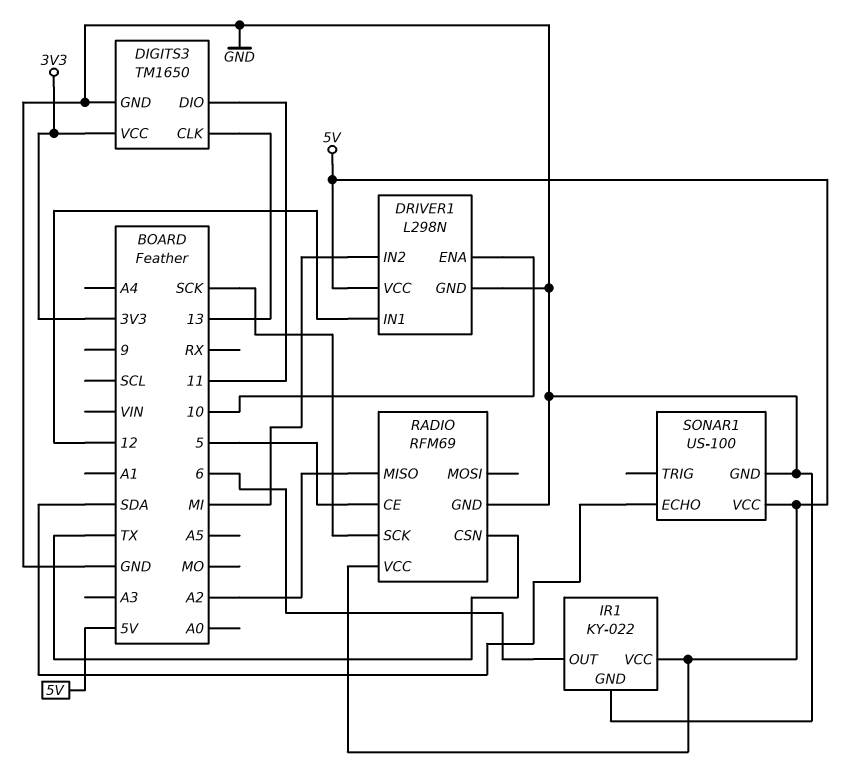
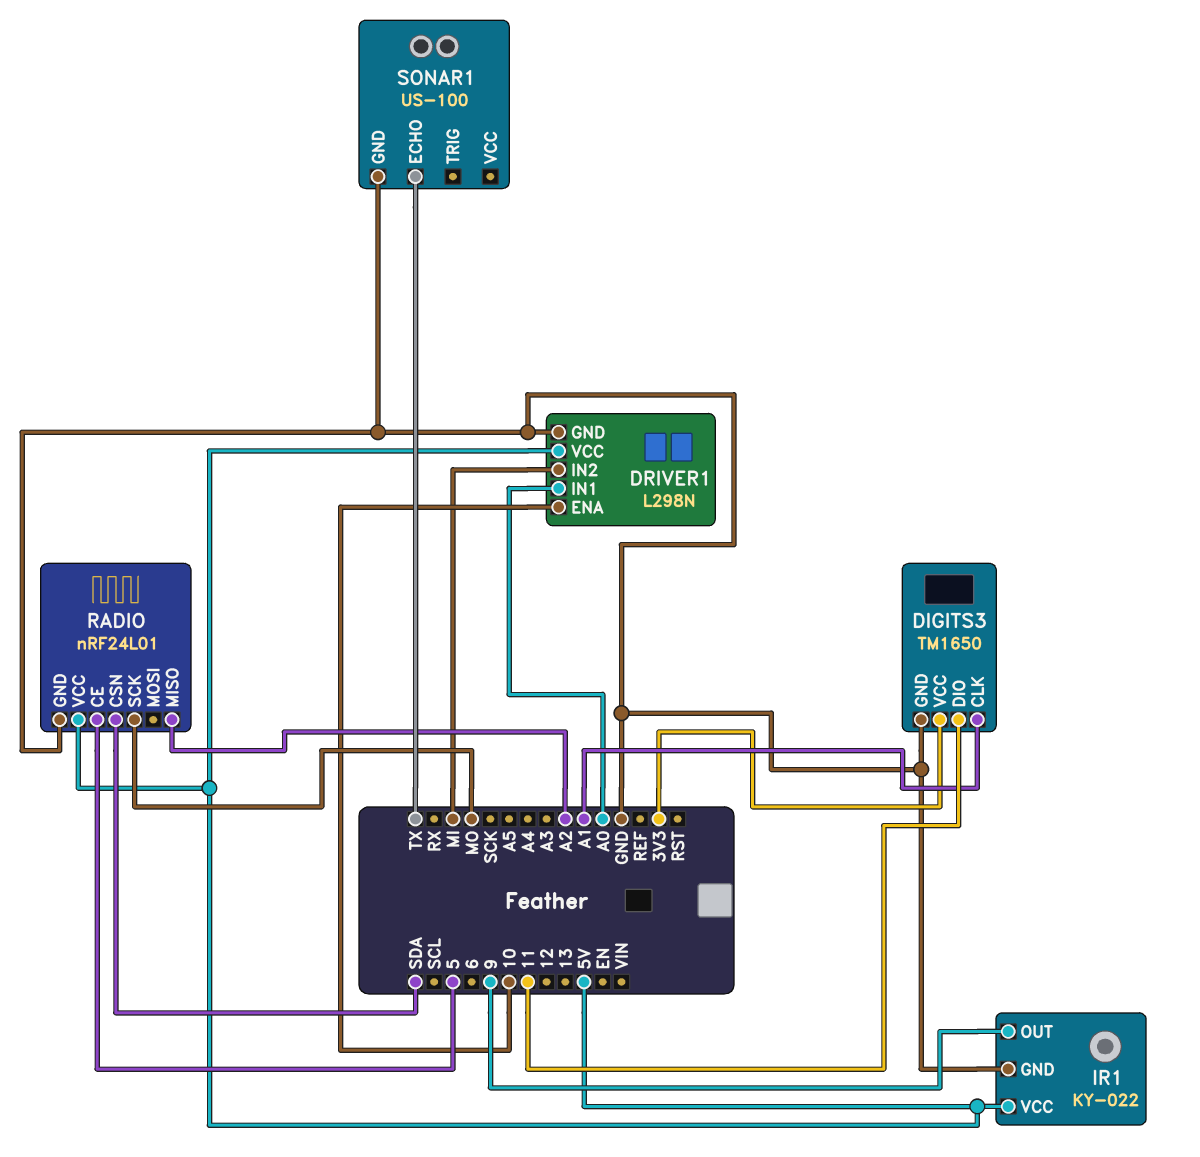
DIGITS3 pin CLK: 13 -> A1
DRIVER1 pin IN1: 12 -> A0
IR1 pin OUT: 6 -> 9
RADIO: RFM69 -> nRF24L01
RADIO pin CSN: TX -> SDA
RADIO pin SCK: SCK -> MO
SONAR1 pin ECHO: SDA -> TX
SONAR1 pin VCC: 5V -> none

